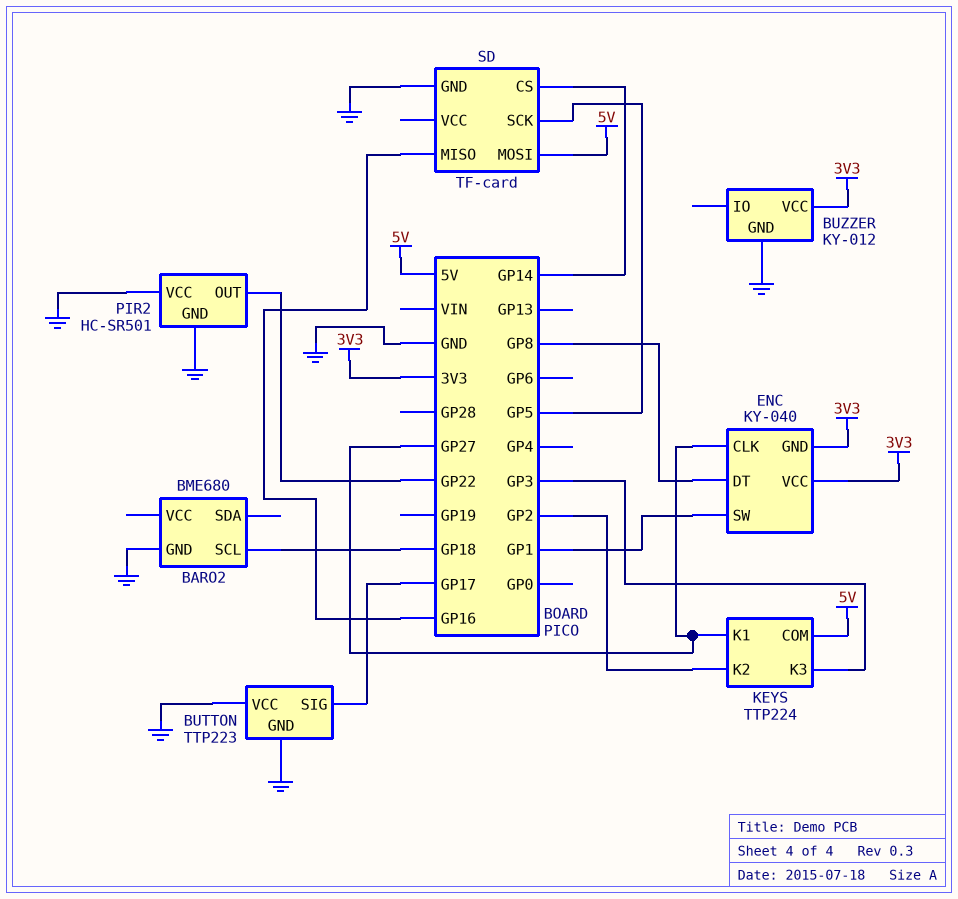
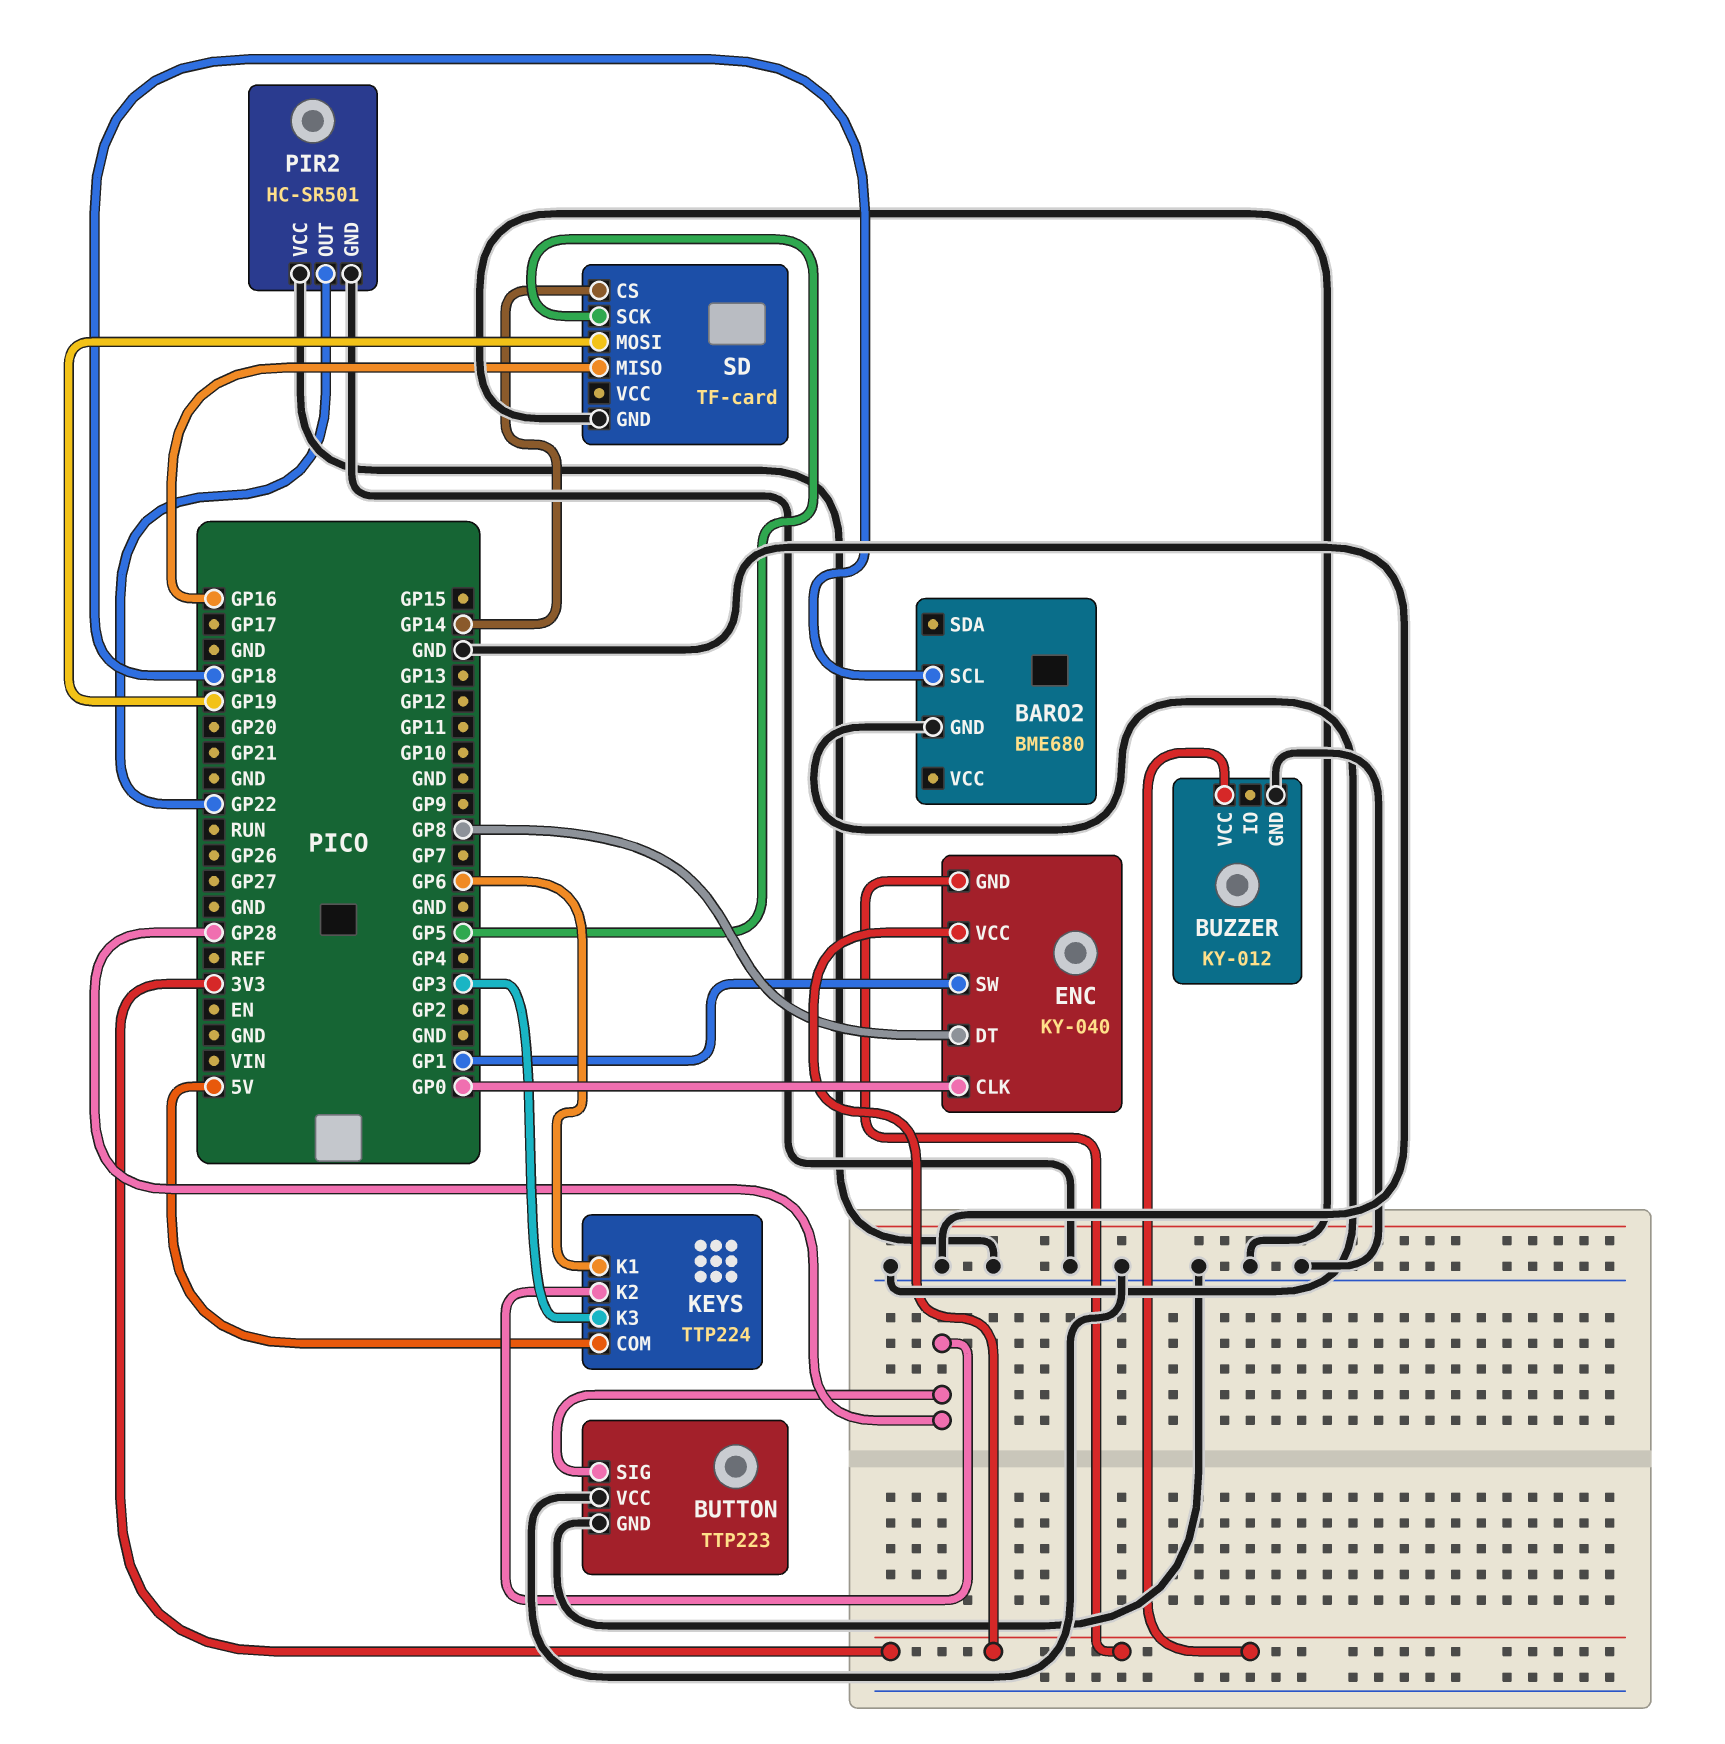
BUTTON pin SIG: GP17 -> GP28
ENC pin CLK: GP27 -> GP0
KEYS pin K1: GP27 -> GP6
KEYS pin K2: GP2 -> GP28
SD pin MOSI: 5V -> GP19

